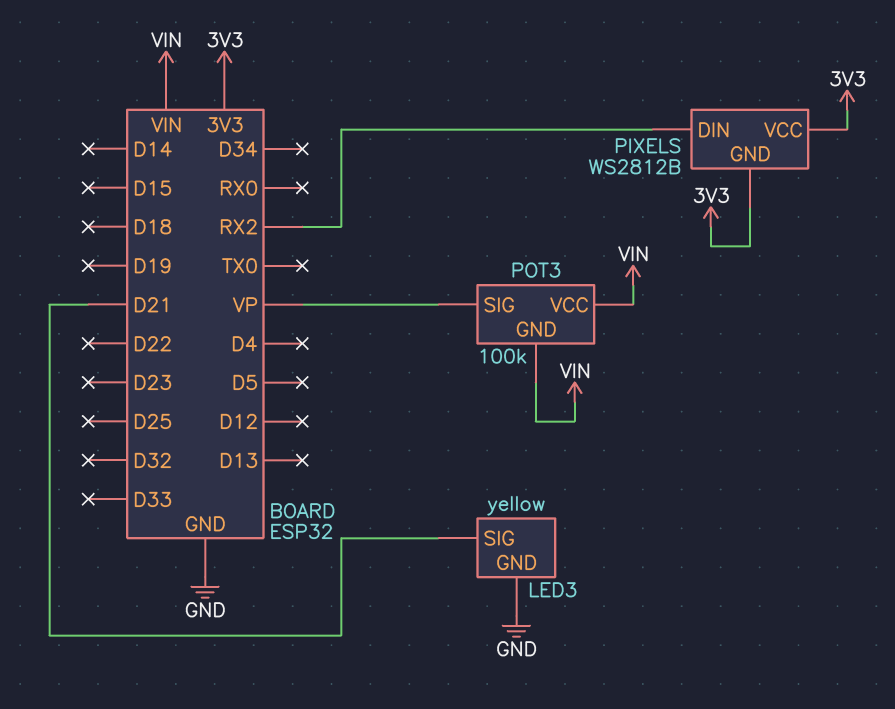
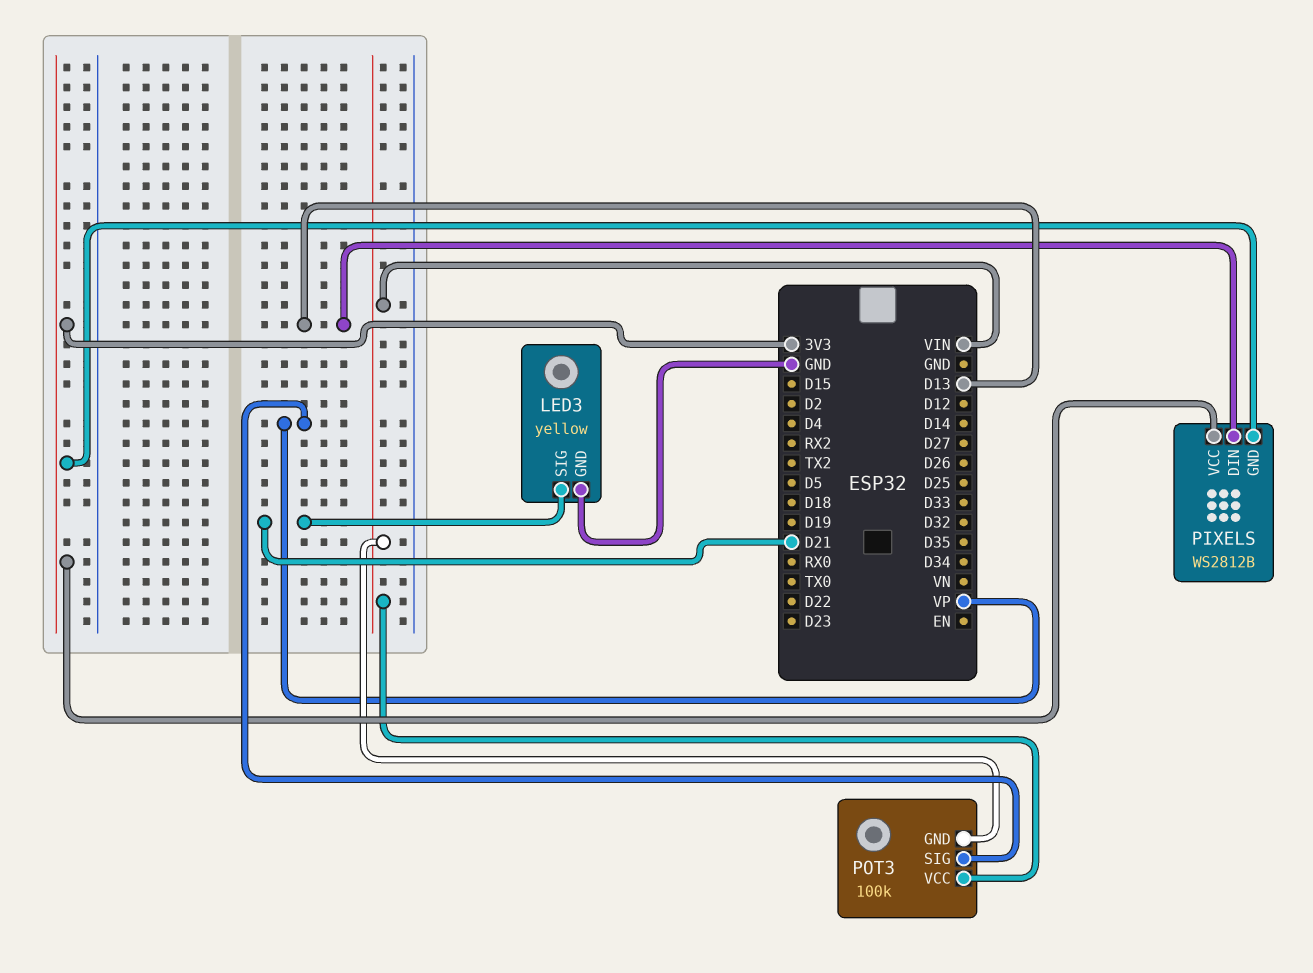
PIXELS pin DIN: RX2 -> D13

